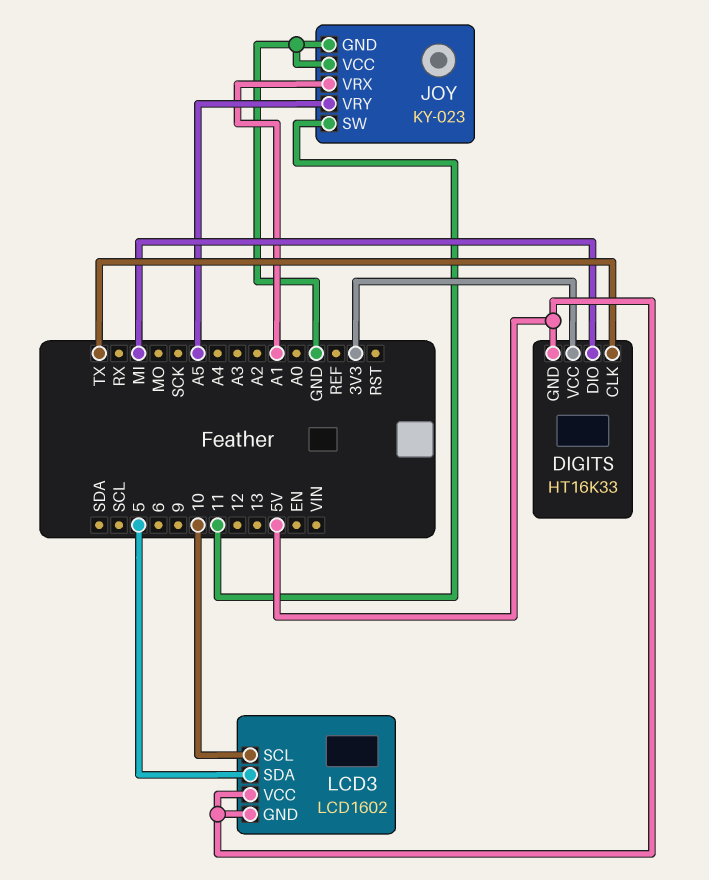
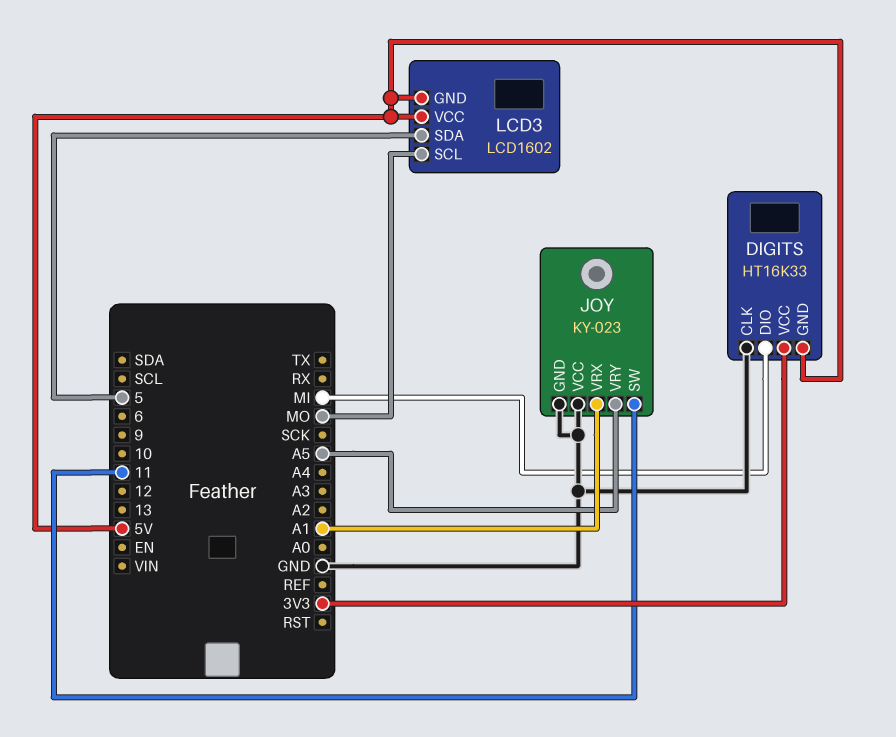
DIGITS pin CLK: TX -> GND
LCD3 pin SCL: 10 -> MO

